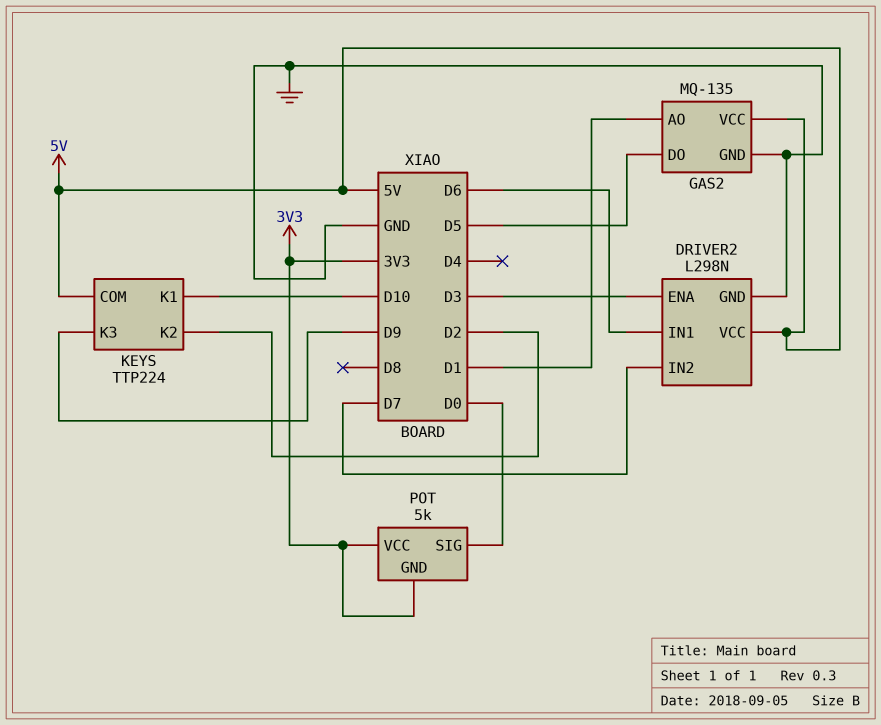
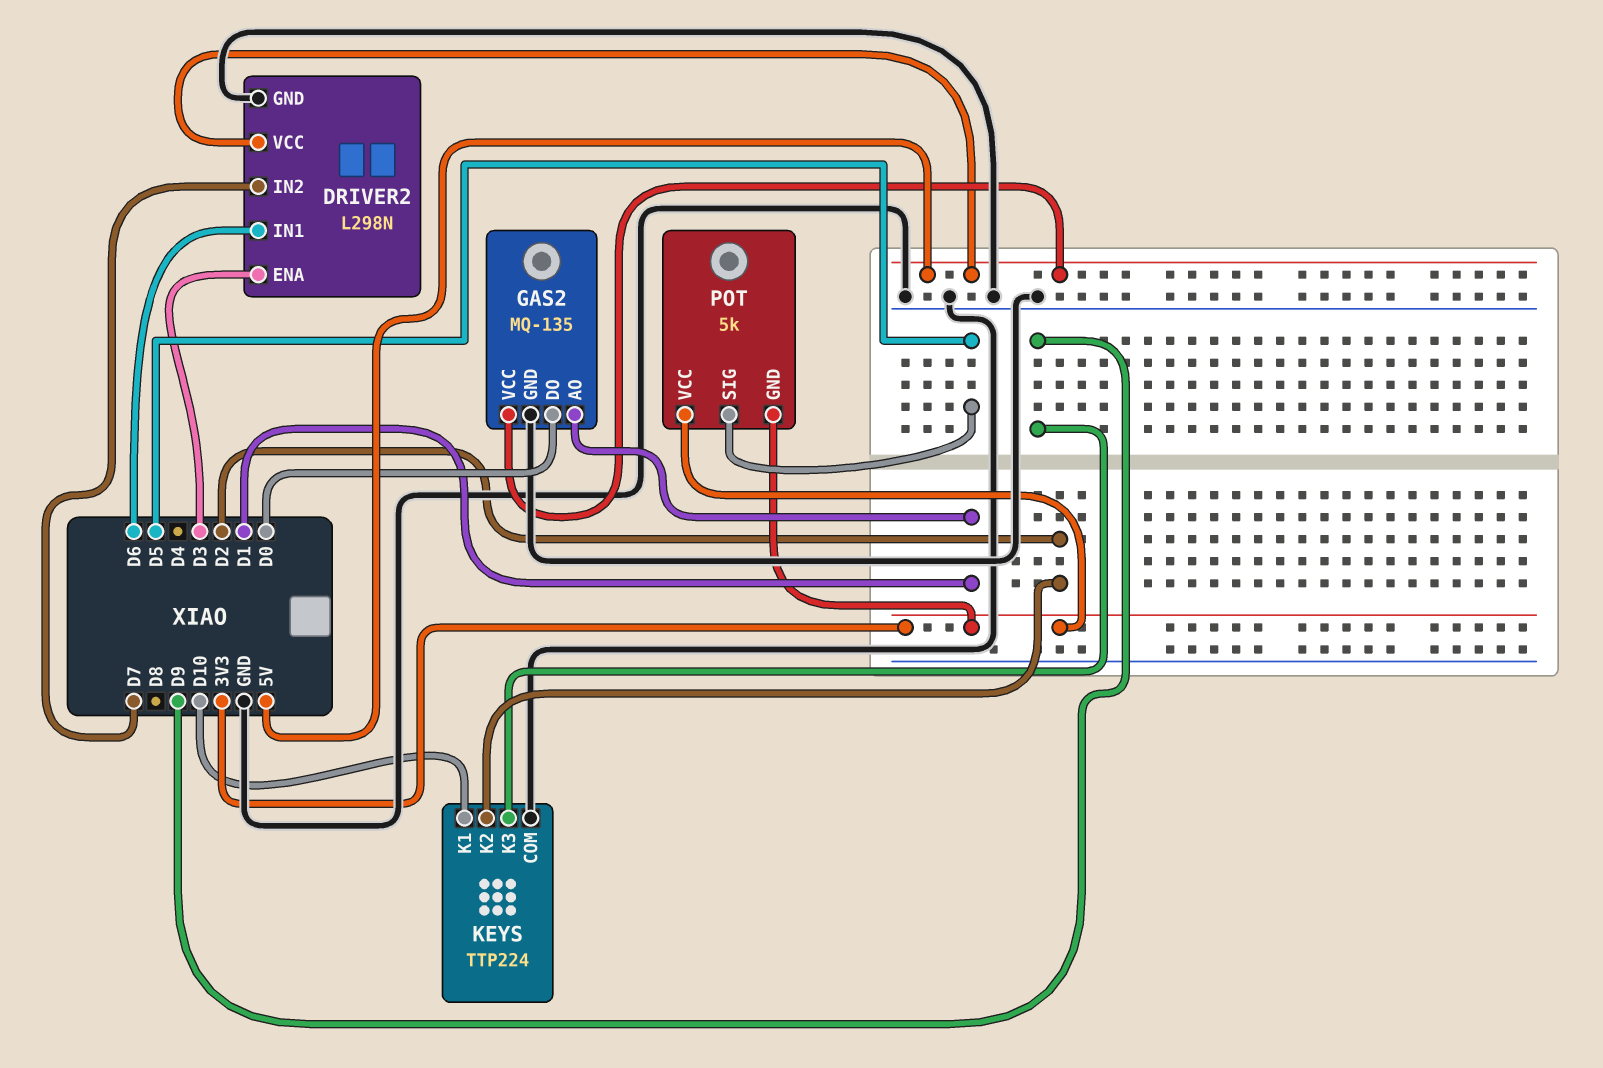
GAS2 pin DO: D5 -> D0
KEYS pin COM: 5V -> GND
POT pin SIG: D0 -> D5

